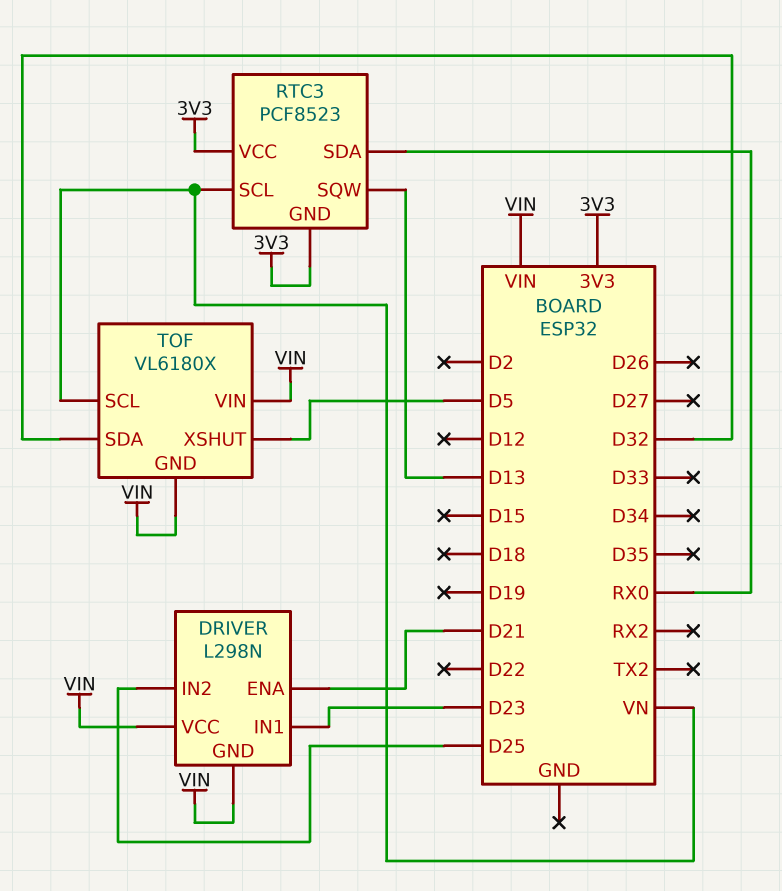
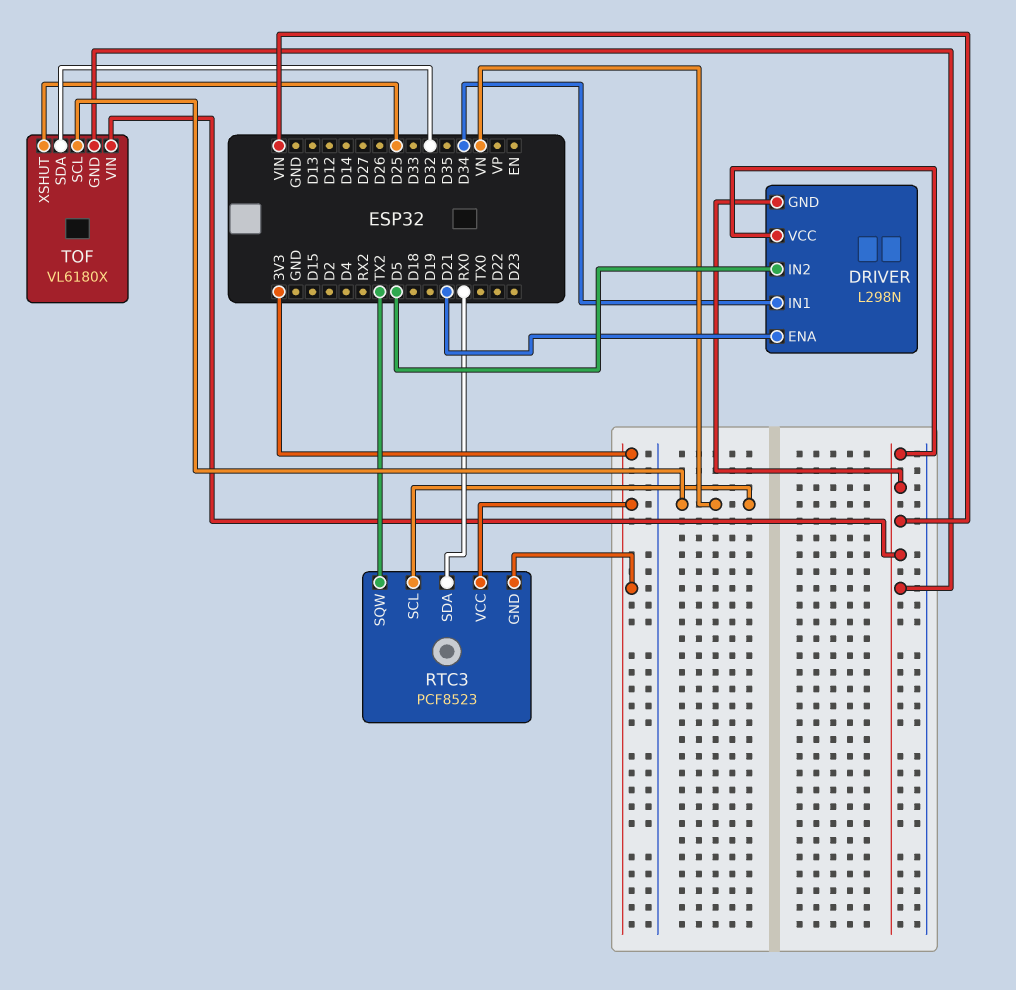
DRIVER pin IN1: D23 -> D34
DRIVER pin IN2: D25 -> D5
RTC3 pin SQW: D13 -> TX2
TOF pin XSHUT: D5 -> D25

